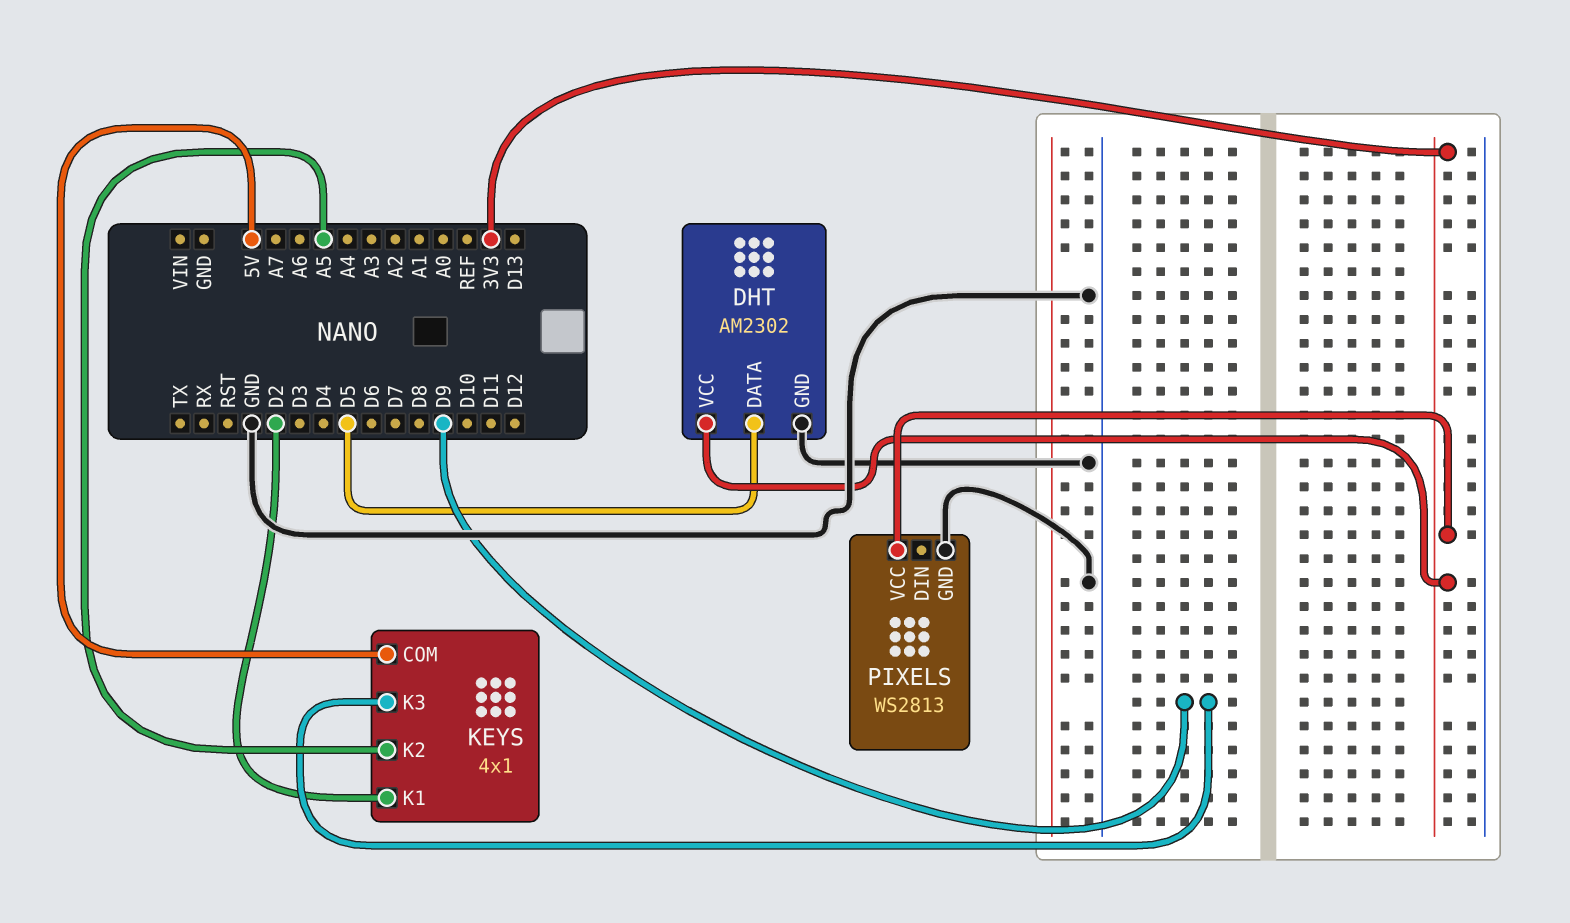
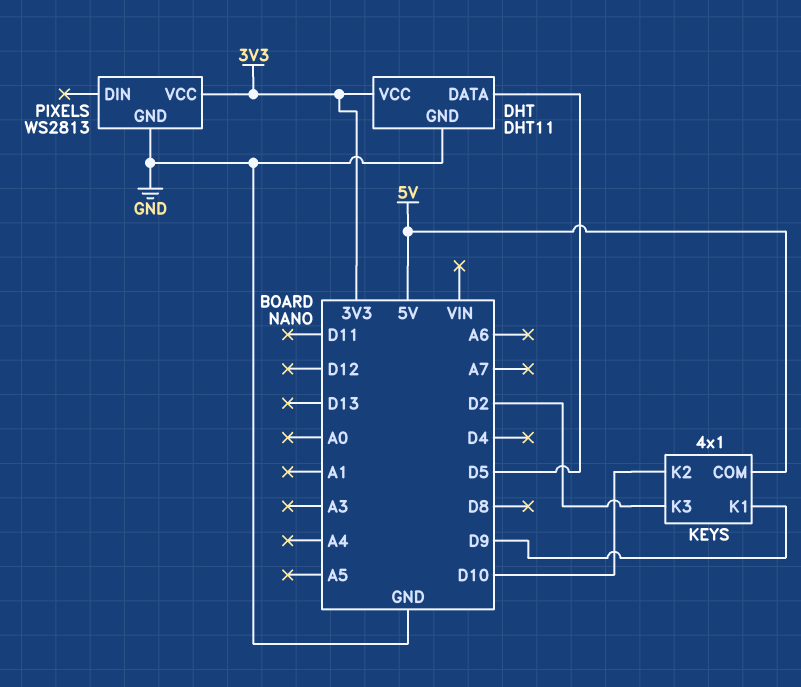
DHT: AM2302 -> DHT11
KEYS pin K1: D2 -> D9
KEYS pin K2: A5 -> D10
KEYS pin K3: D9 -> D2

